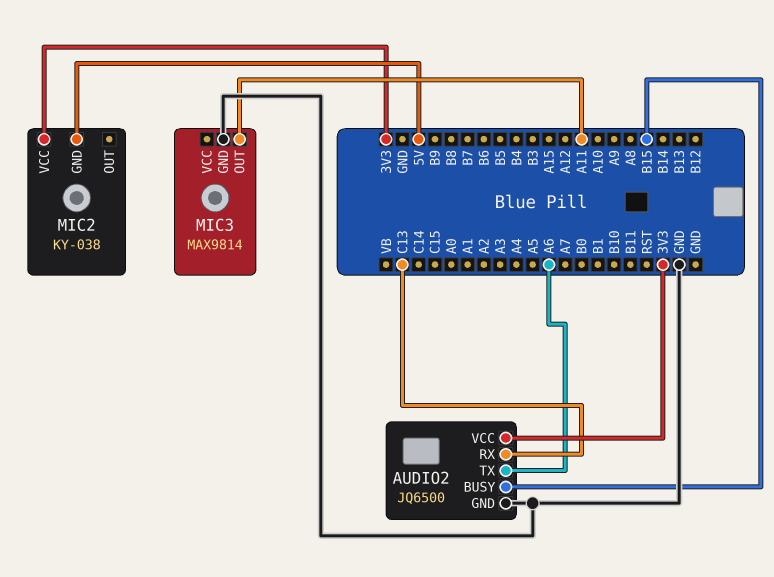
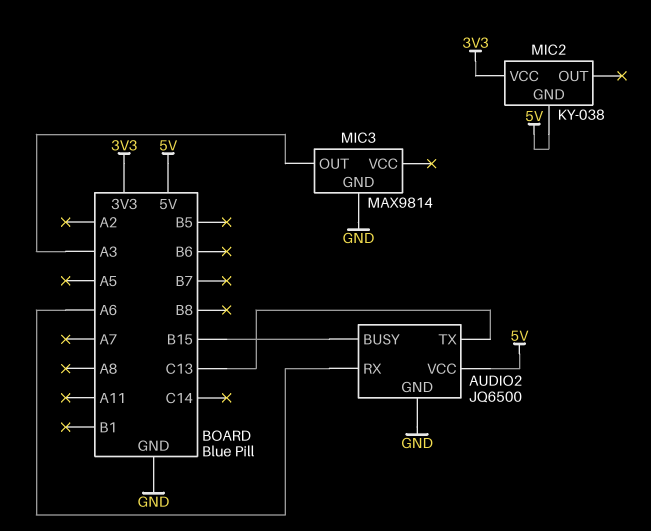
AUDIO2 pin RX: C13 -> A6
AUDIO2 pin TX: A6 -> C13
AUDIO2 pin VCC: 3V3 -> 5V
MIC3 pin OUT: A11 -> A3

